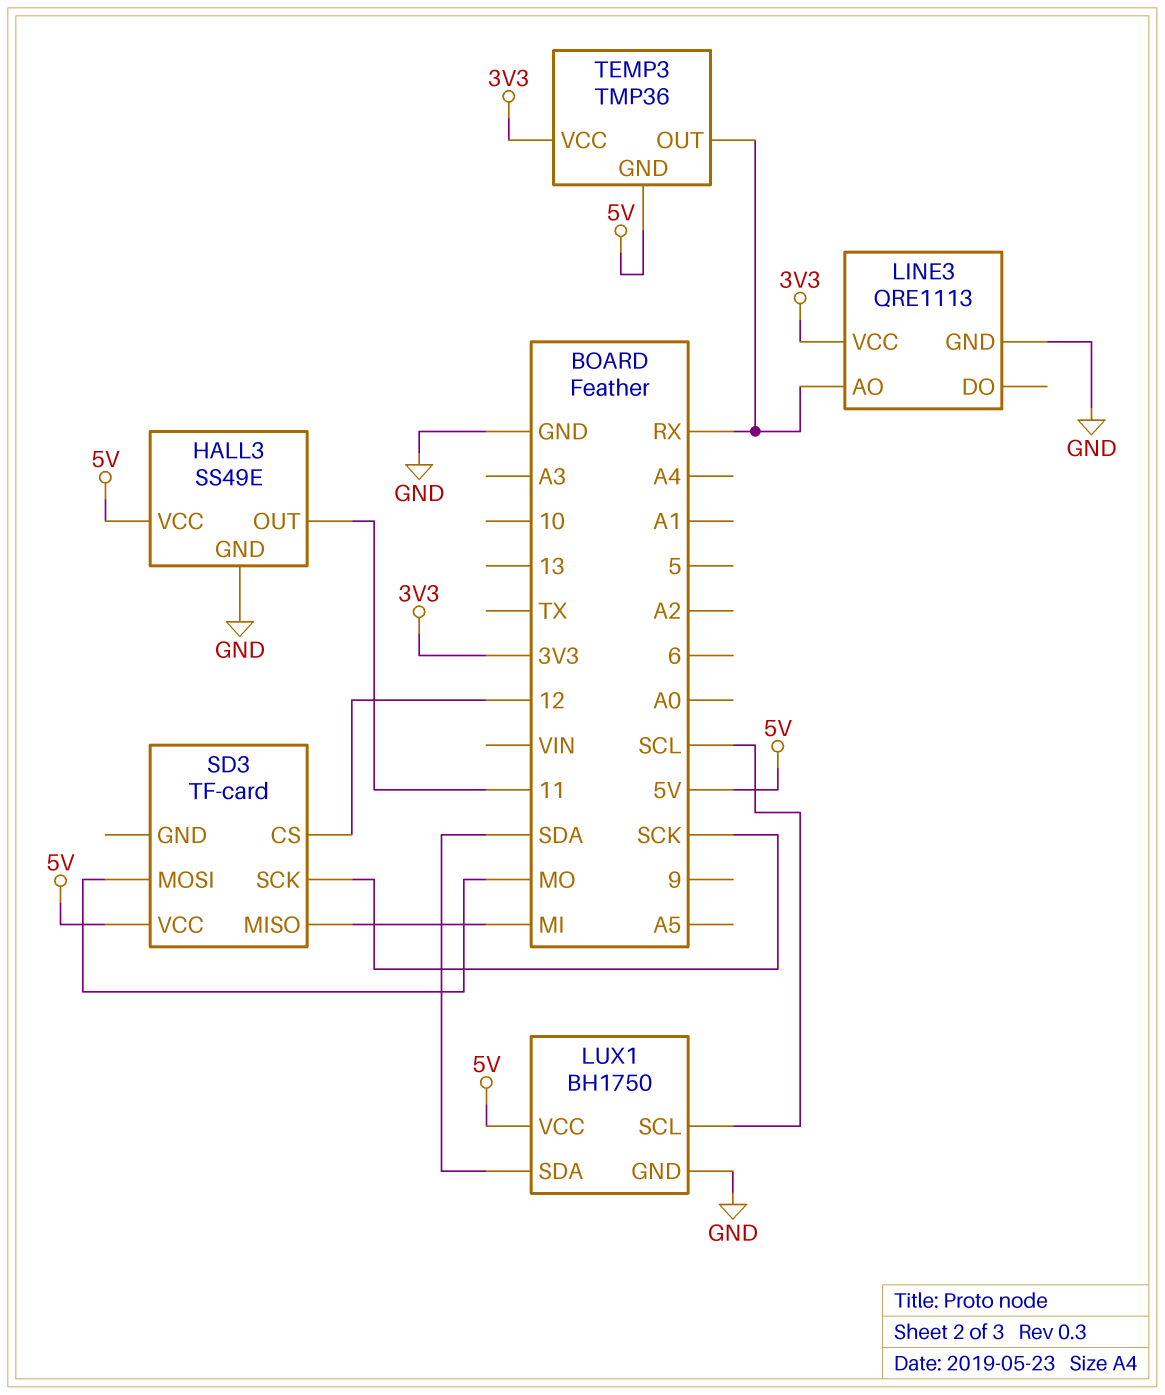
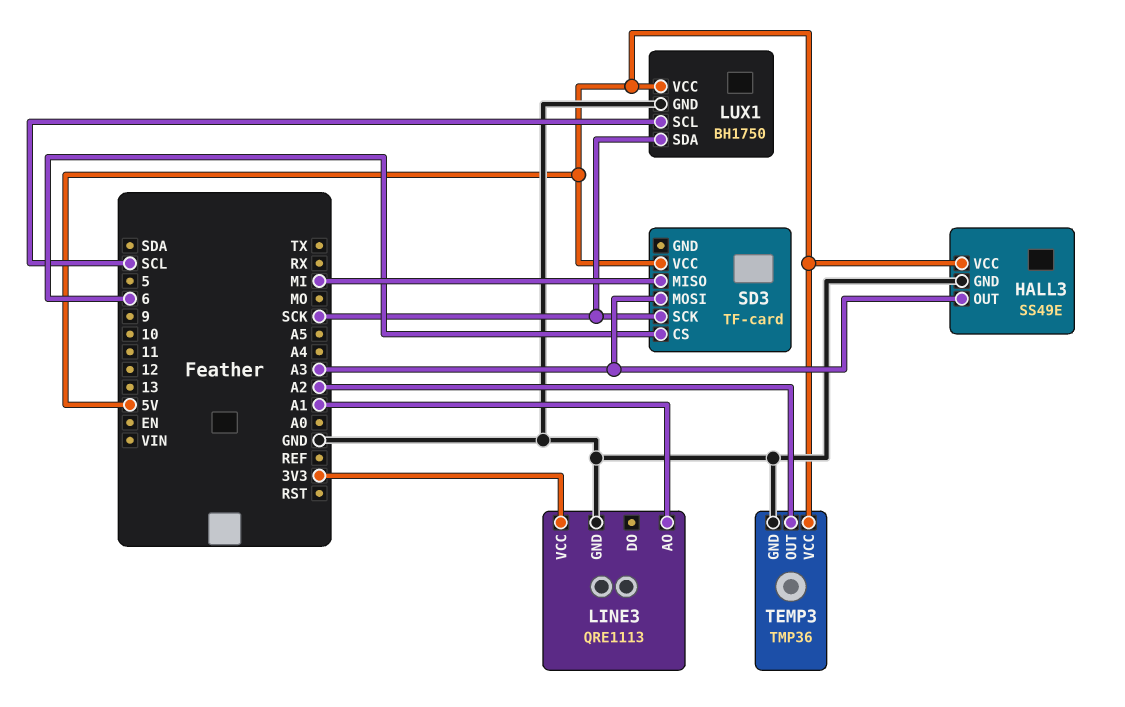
HALL3 pin OUT: 11 -> A3
LINE3 pin AO: RX -> A1
LUX1 pin SDA: SDA -> SCK
SD3 pin CS: 12 -> 6
SD3 pin MOSI: MO -> A3
TEMP3 pin GND: 5V -> GND
TEMP3 pin OUT: RX -> A2
TEMP3 pin VCC: 3V3 -> 5V

